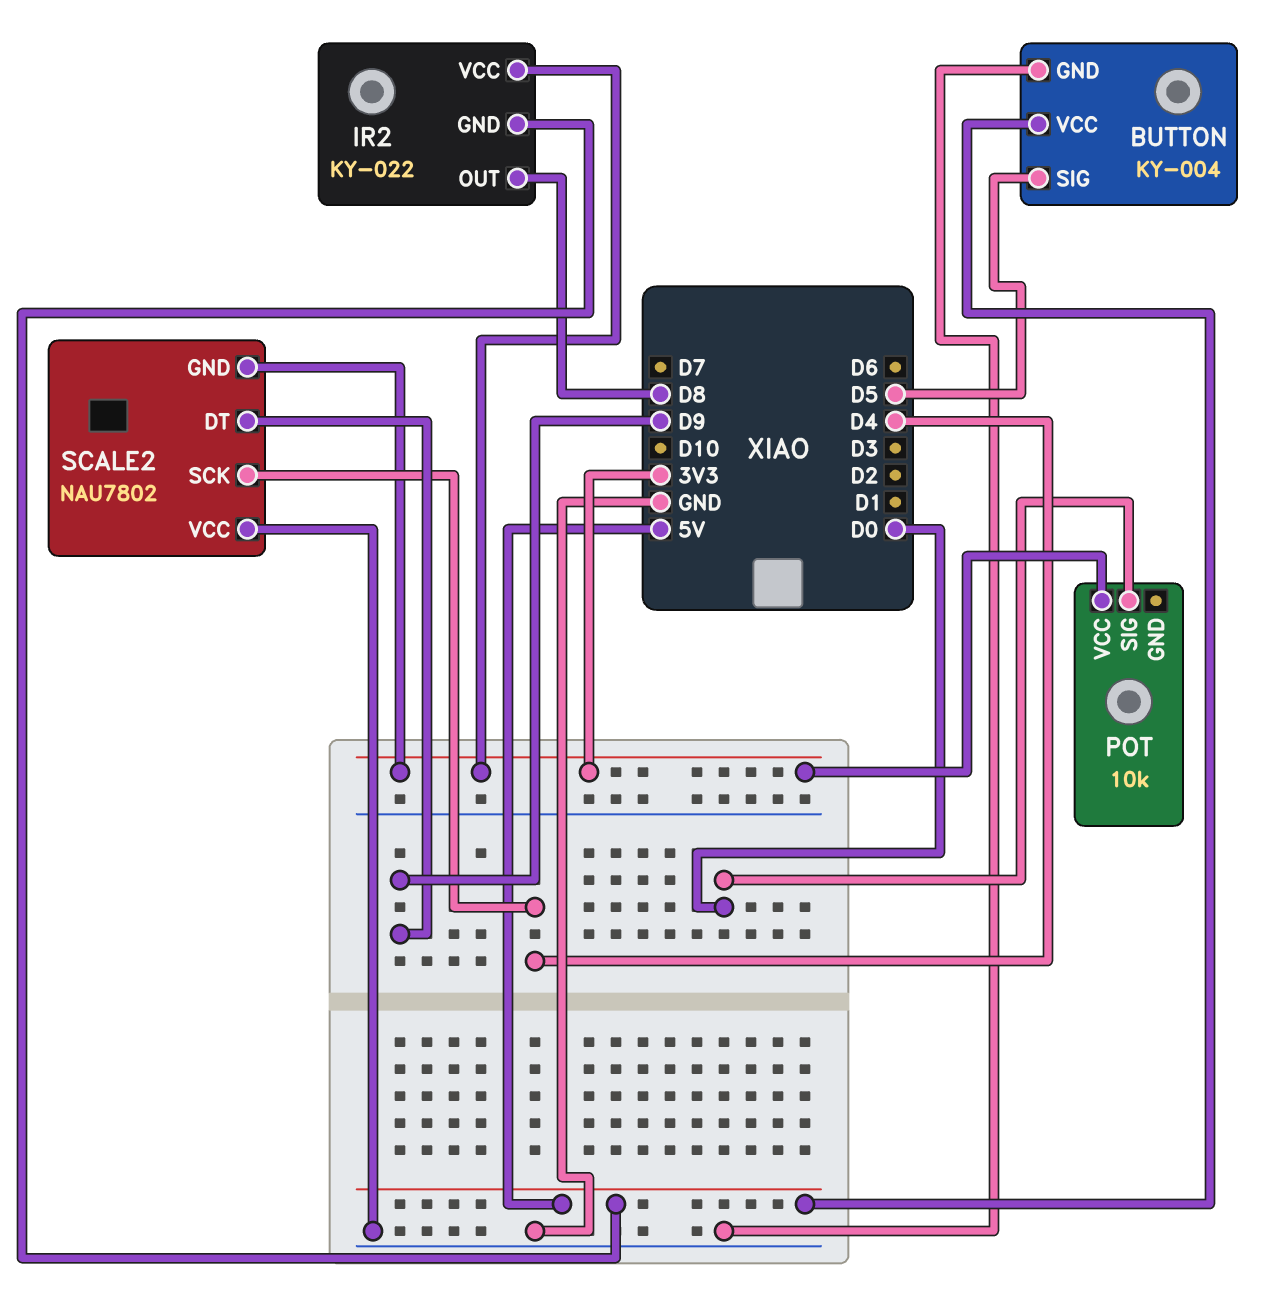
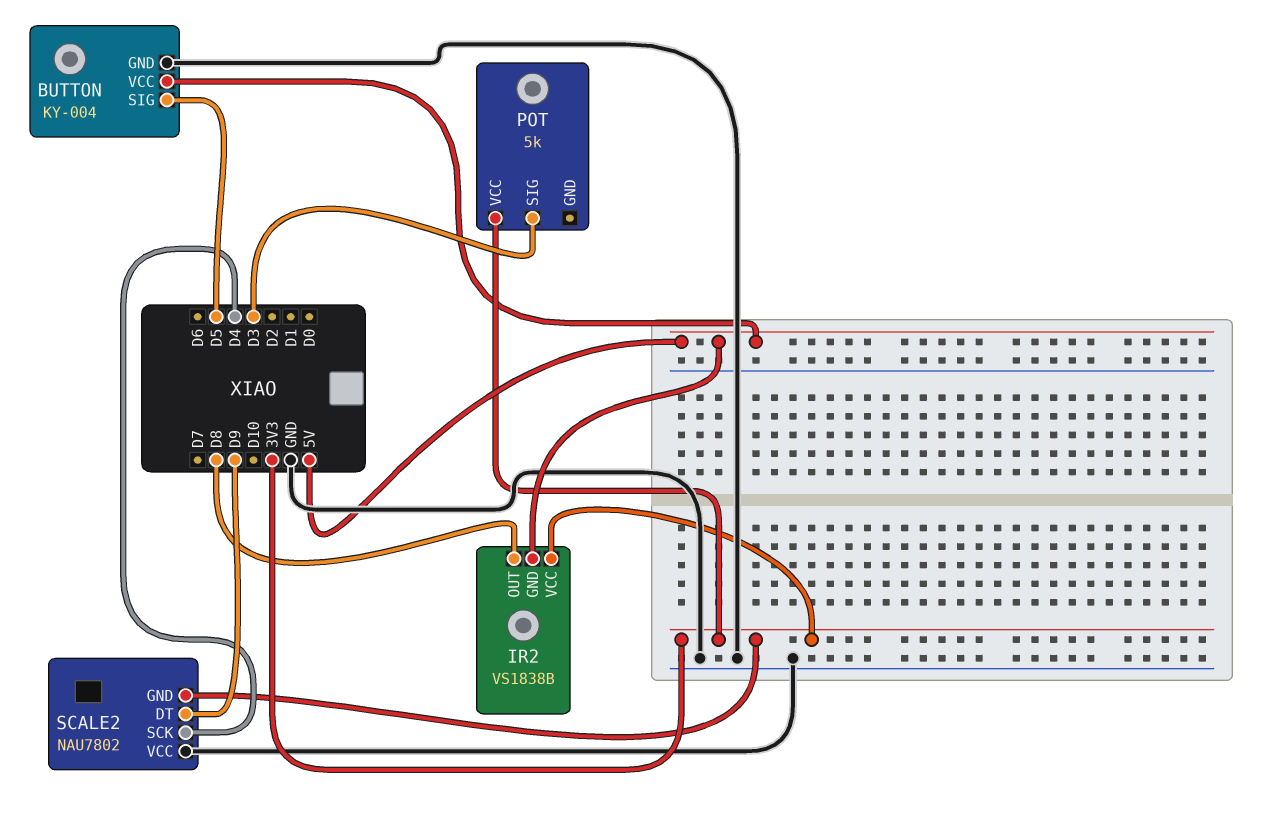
IR2: KY-022 -> VS1838B
POT: 10k -> 5k
POT pin SIG: D0 -> D3

